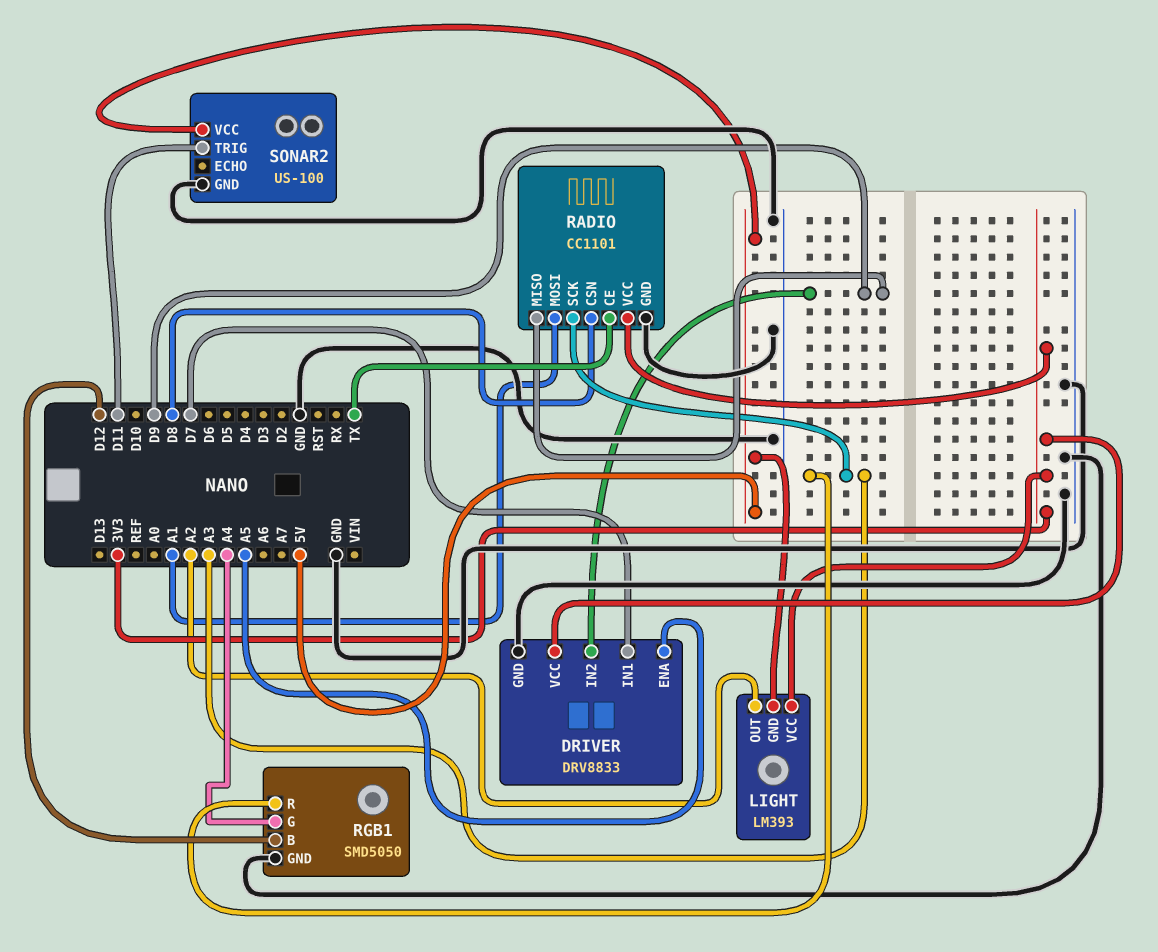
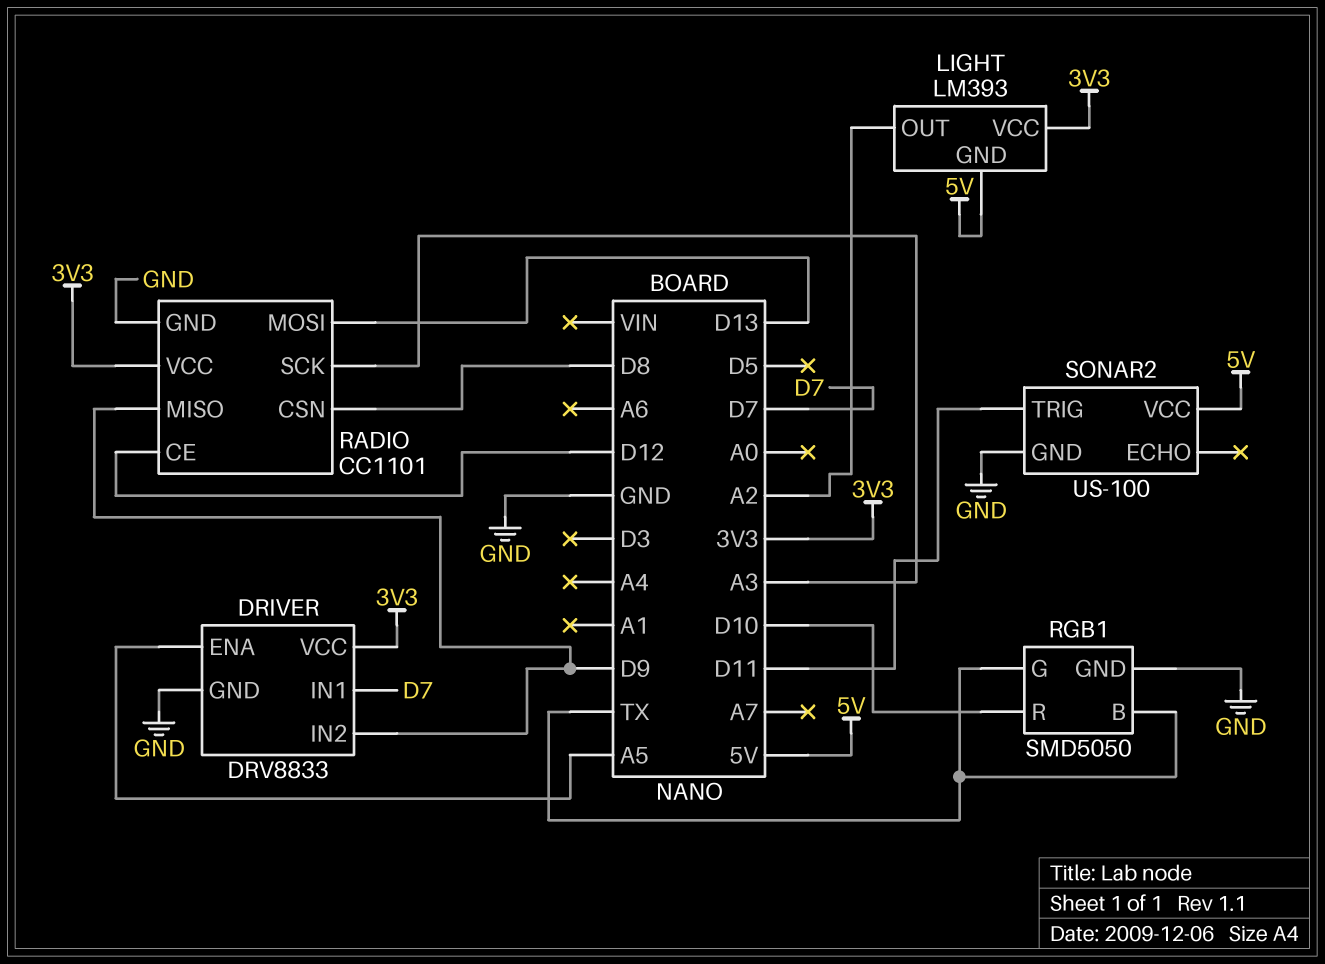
RADIO pin CE: TX -> D12
RADIO pin MOSI: A1 -> D13
RGB1 pin B: D12 -> TX
RGB1 pin G: A4 -> TX
RGB1 pin R: A3 -> D10

